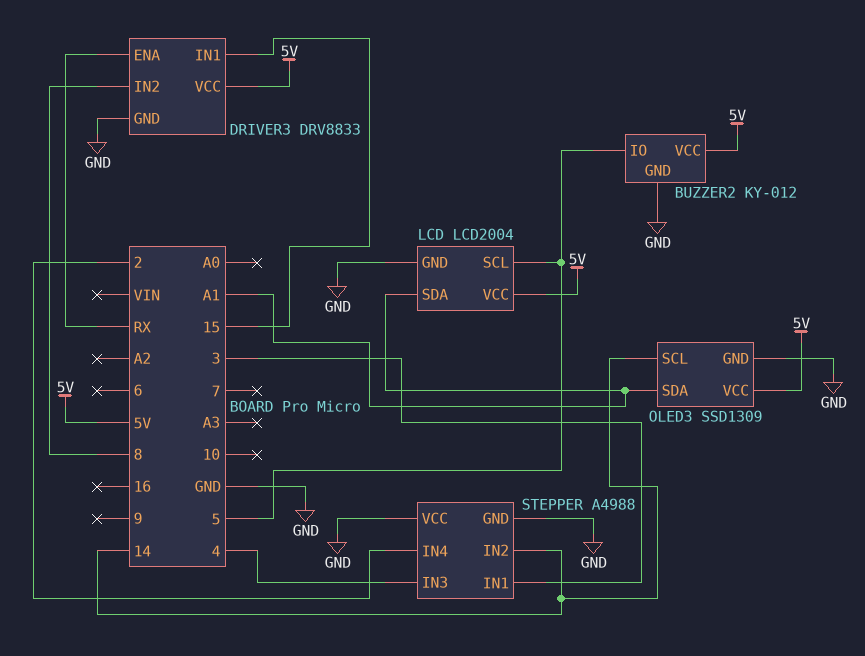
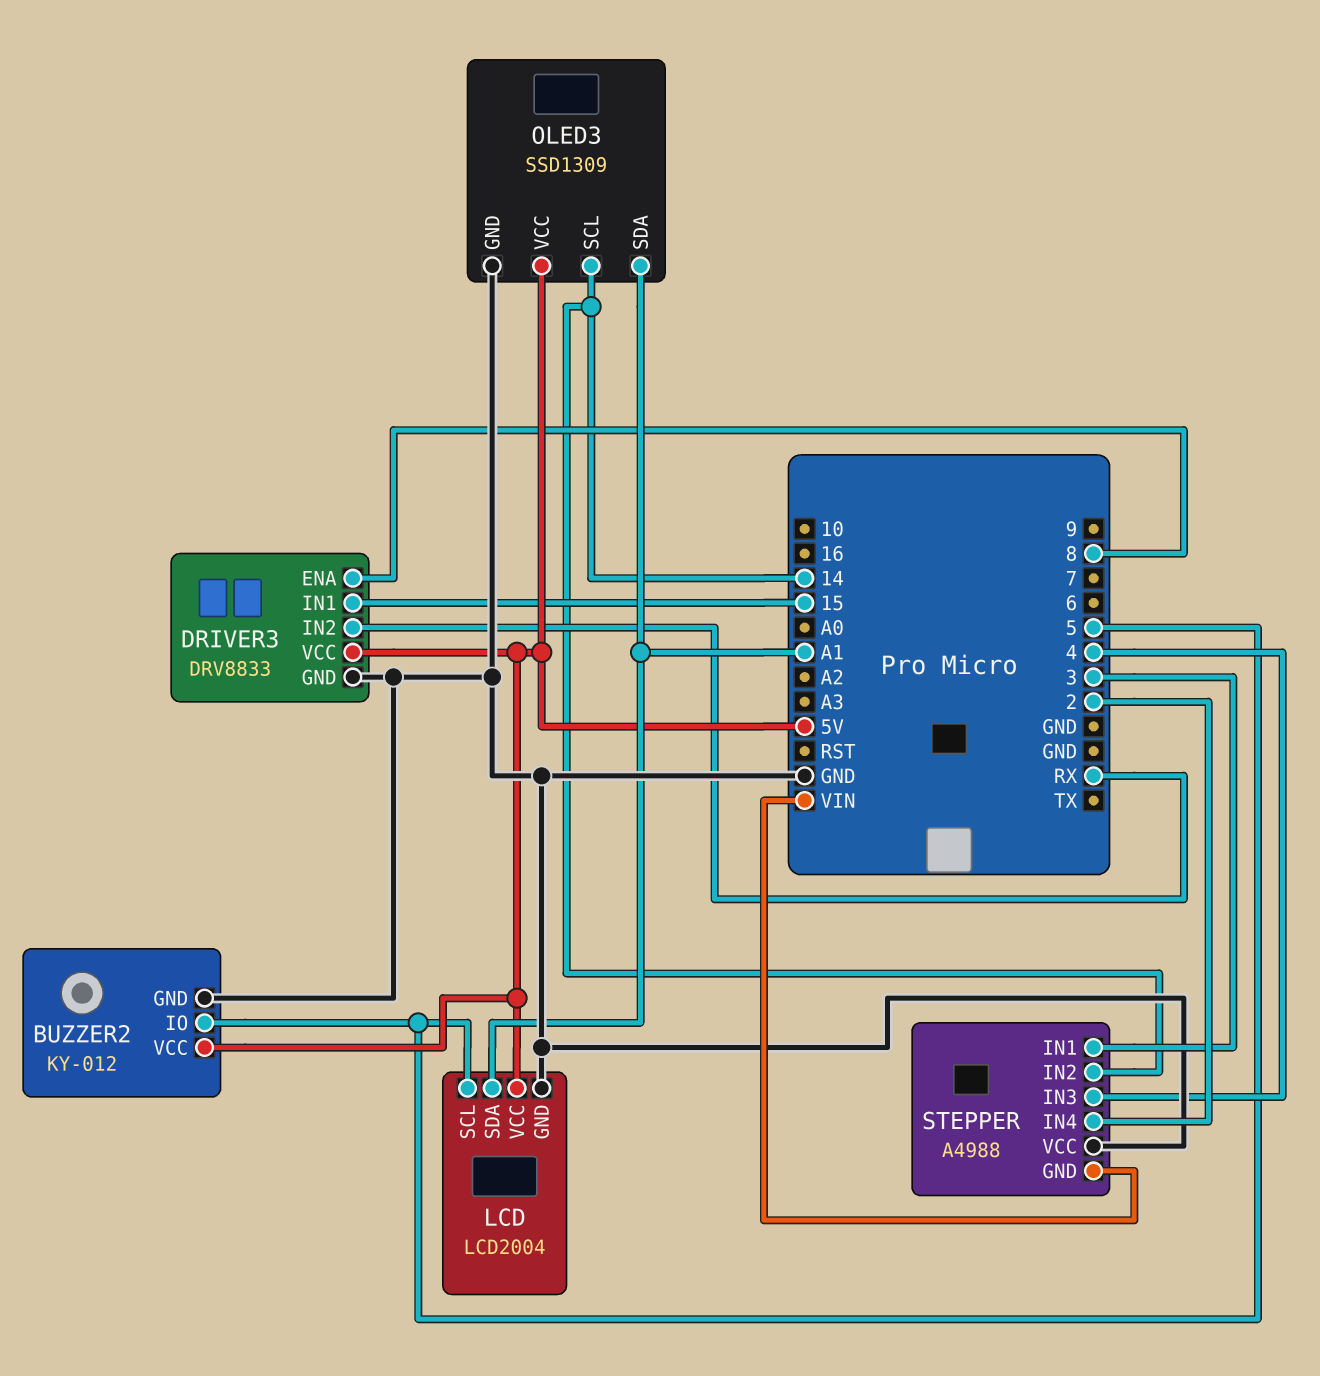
DRIVER3 pin ENA: RX -> 8
DRIVER3 pin IN2: 8 -> RX
STEPPER pin GND: GND -> VIN

